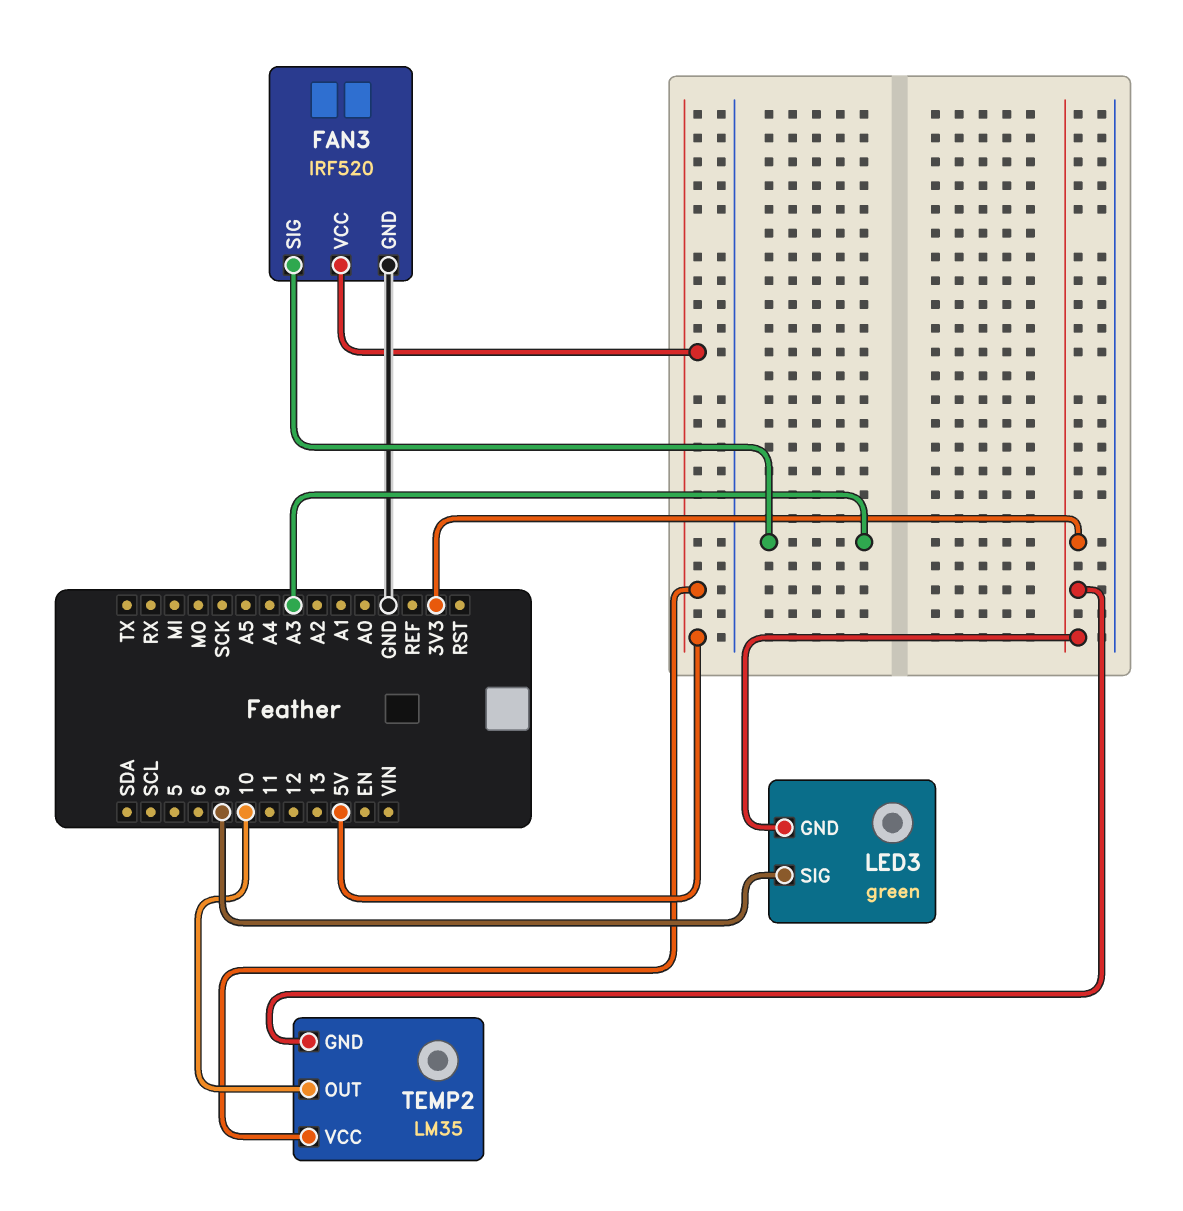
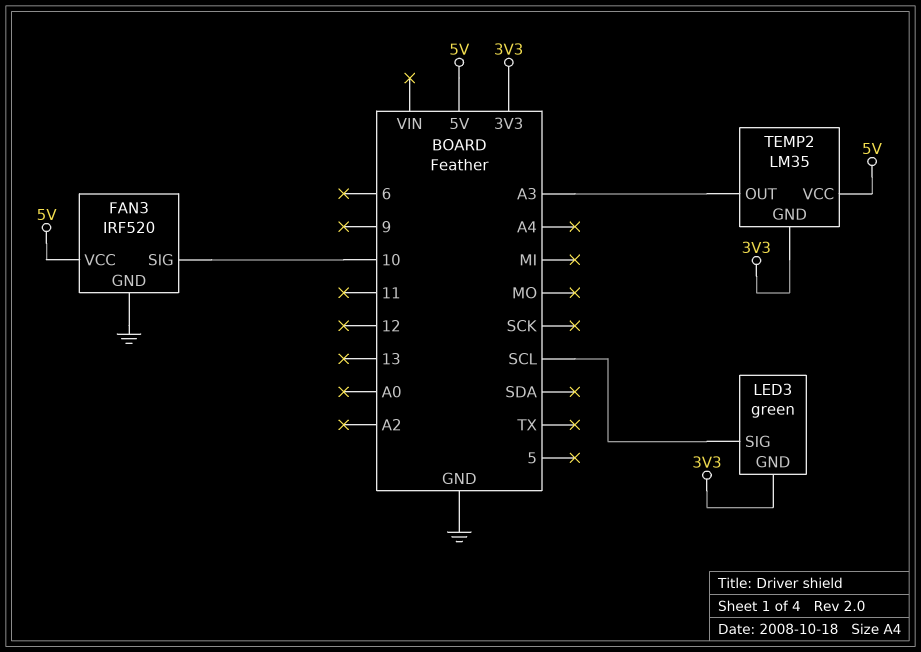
FAN3 pin SIG: A3 -> 10
LED3 pin SIG: 9 -> SCL
TEMP2 pin OUT: 10 -> A3

